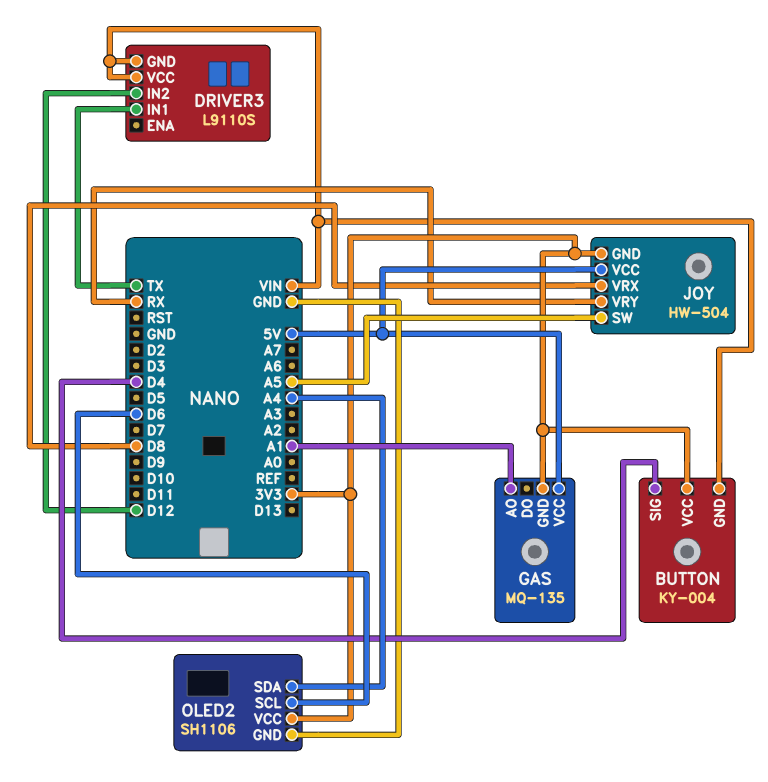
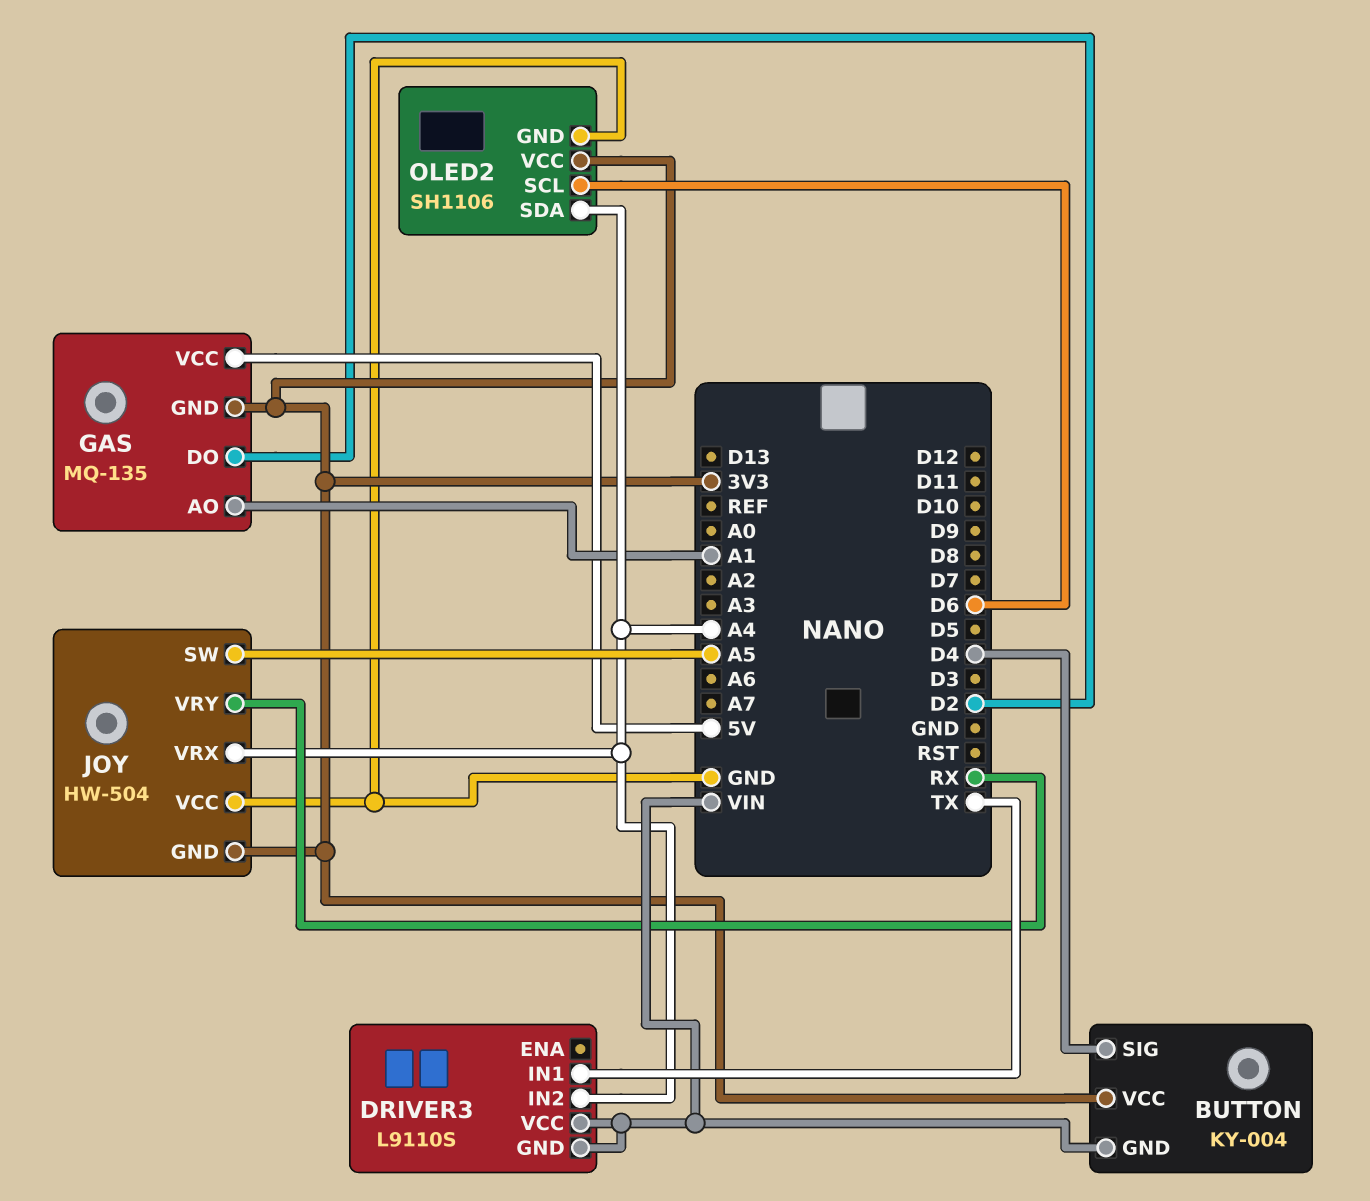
DRIVER3 pin IN2: D12 -> A4
GAS pin DO: none -> D2
JOY pin VCC: 5V -> GND
JOY pin VRX: D8 -> A4

